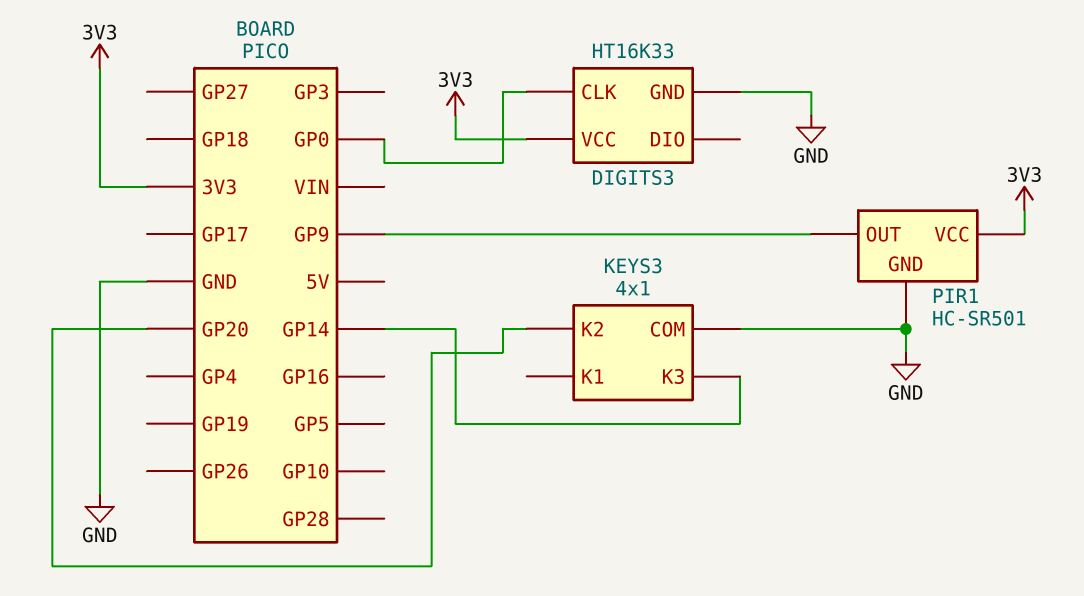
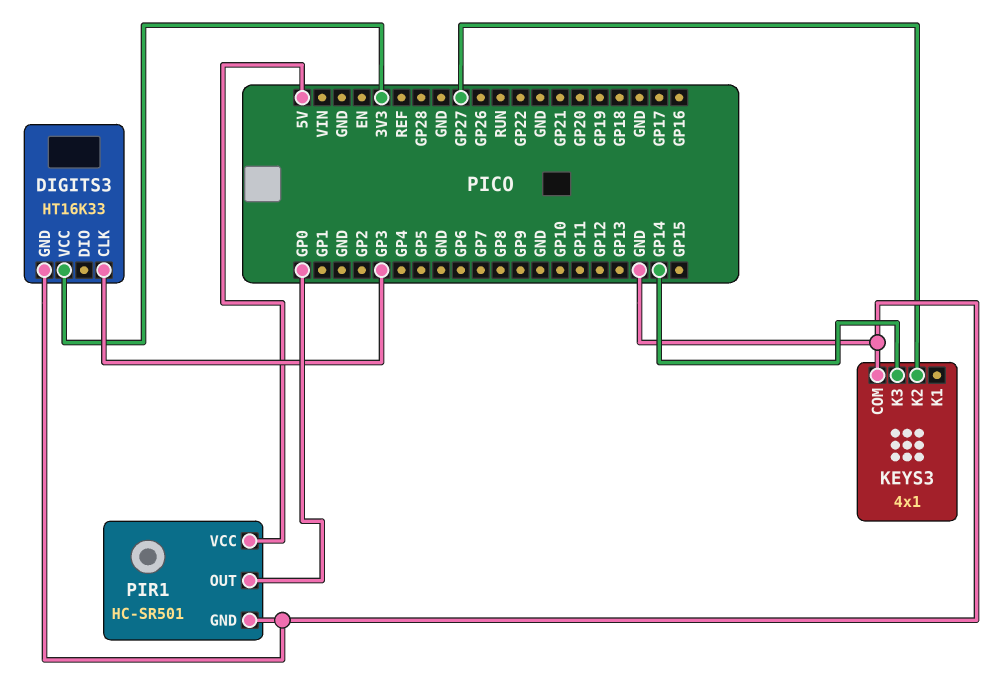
DIGITS3 pin CLK: GP0 -> GP3
KEYS3 pin K2: GP20 -> GP27
PIR1 pin OUT: GP9 -> GP0
PIR1 pin VCC: 3V3 -> 5V

